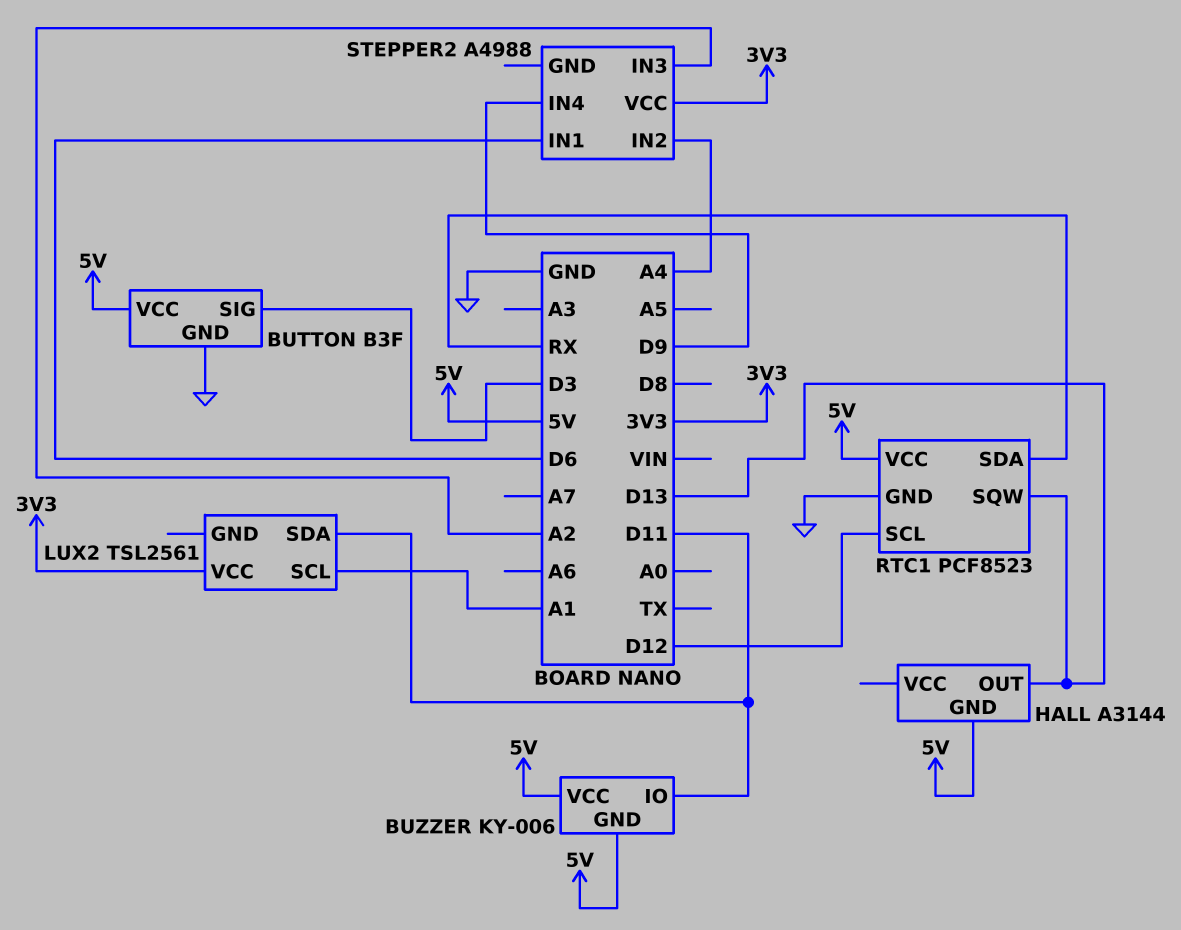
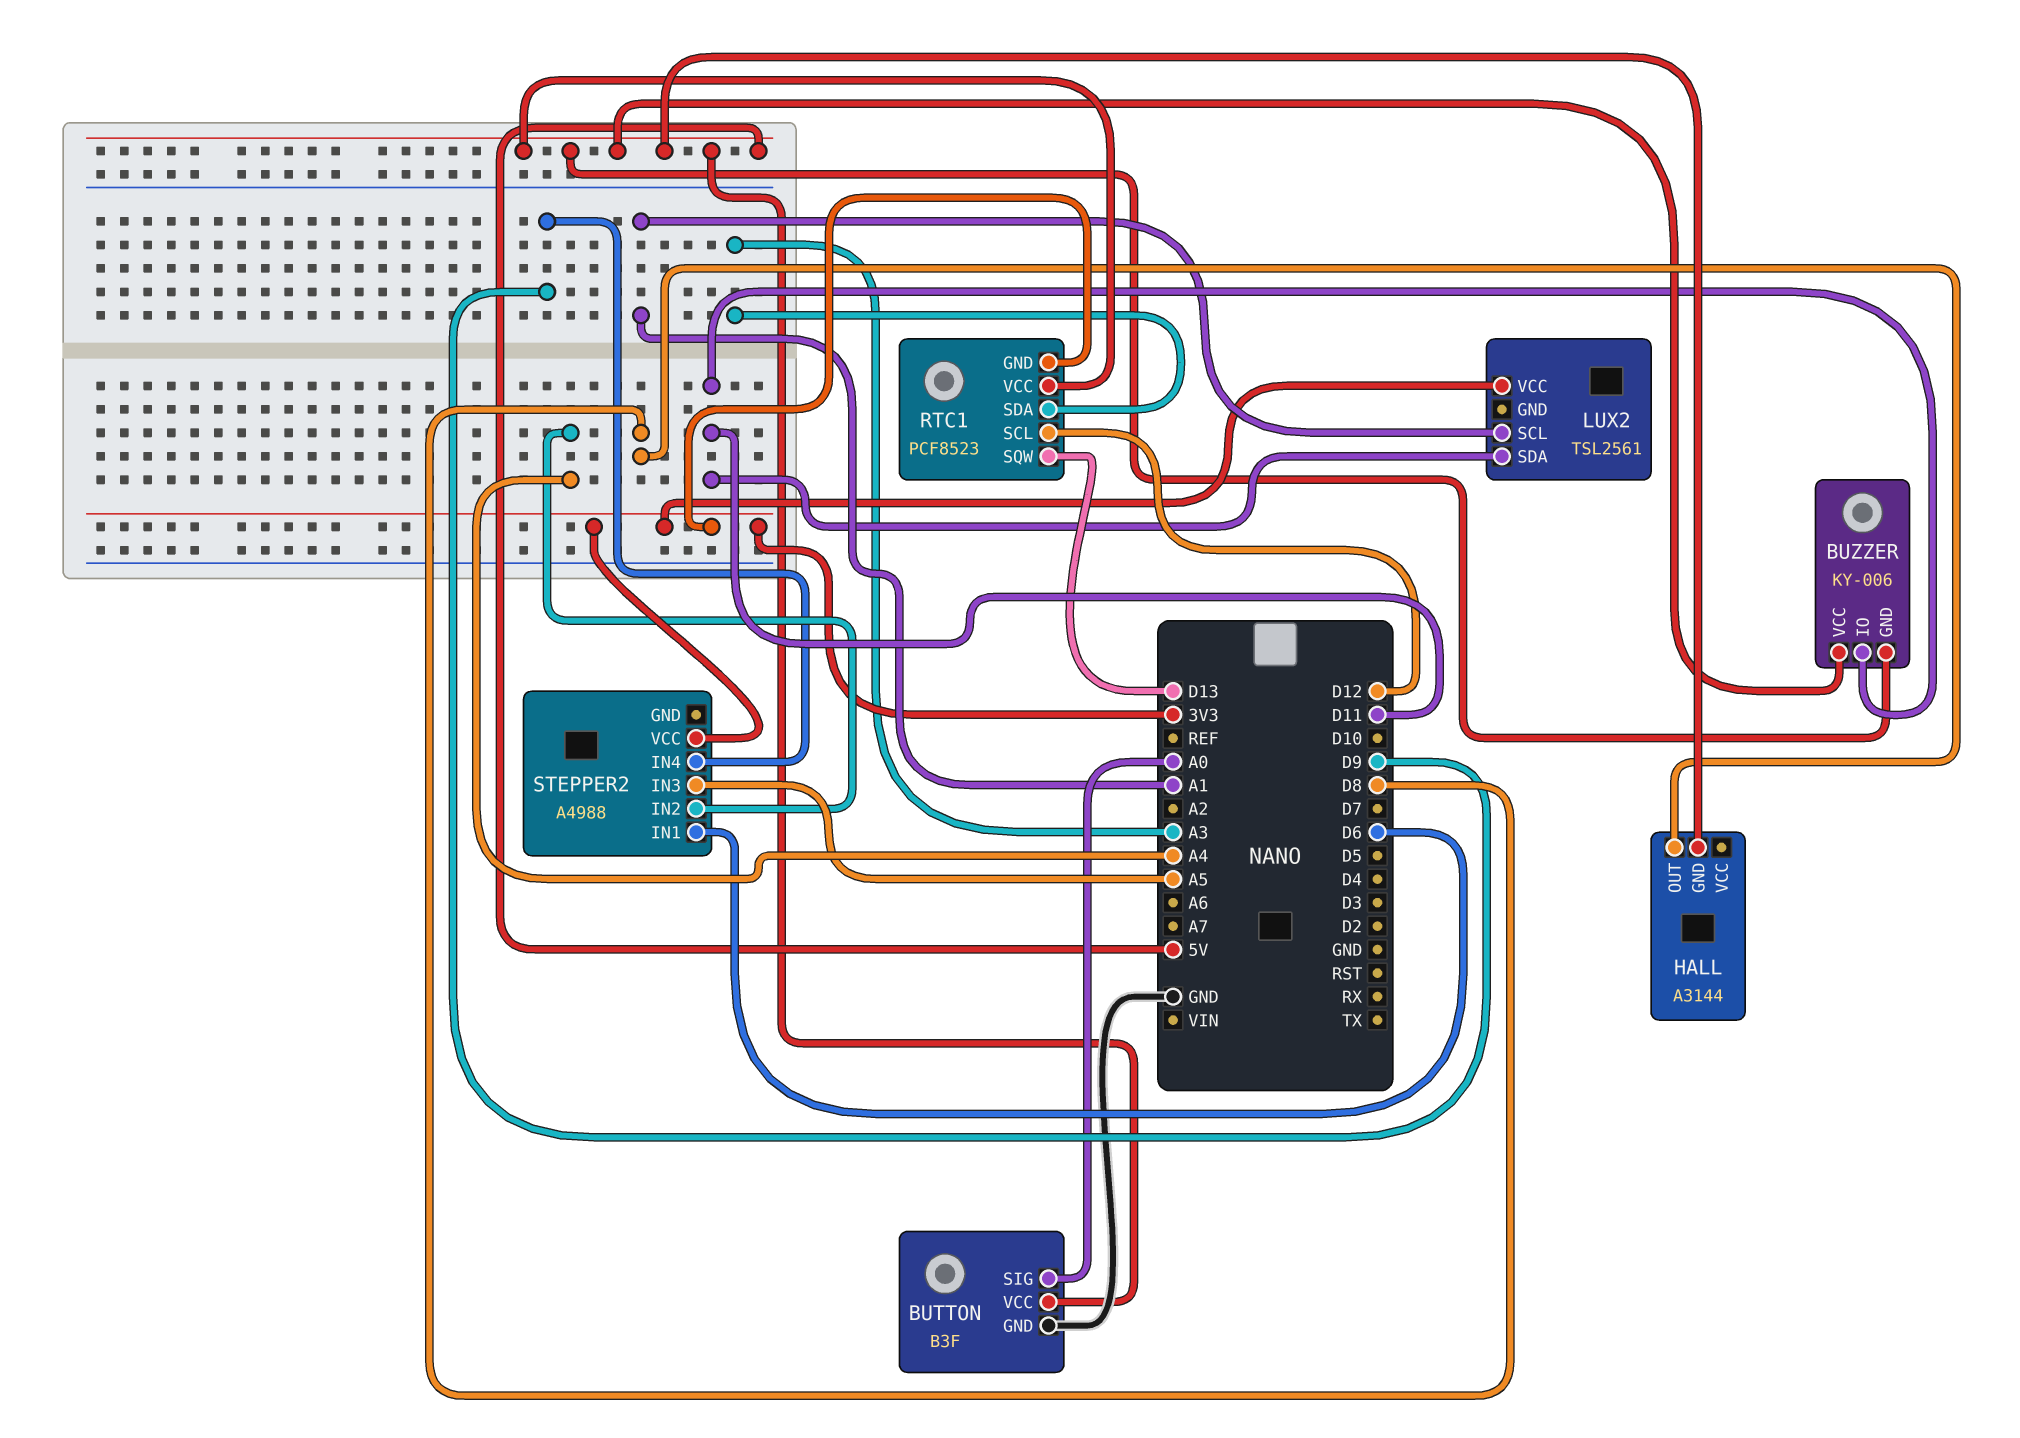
BUTTON pin SIG: D3 -> A0
HALL pin OUT: D13 -> D8
RTC1 pin GND: GND -> 3V3
RTC1 pin SDA: RX -> A3
STEPPER2 pin IN3: A2 -> A5

